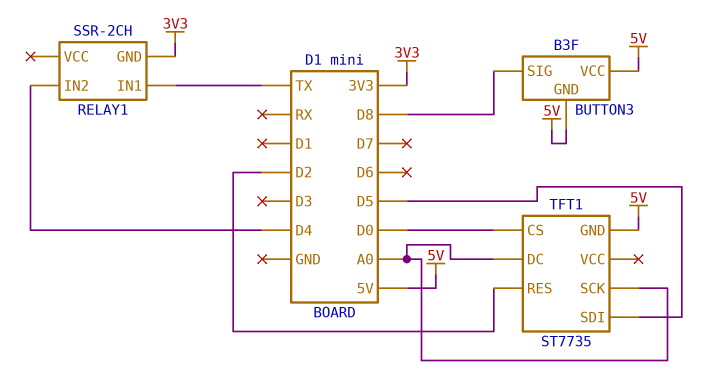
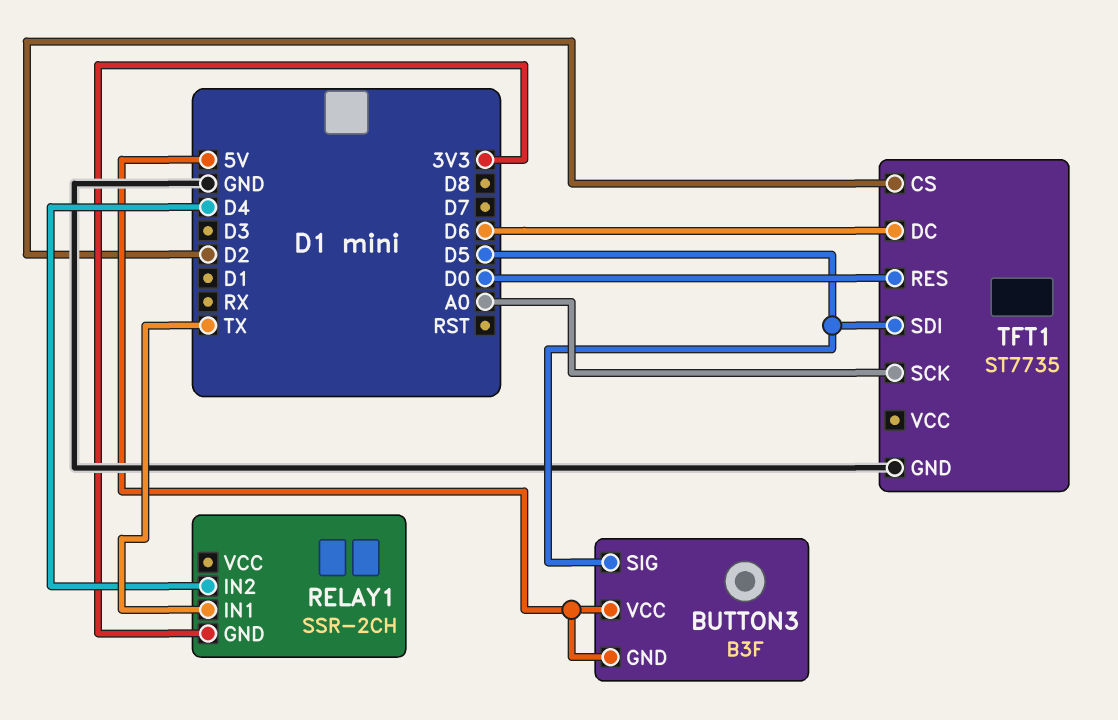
BUTTON3 pin SIG: D8 -> D5
TFT1 pin CS: D0 -> D2
TFT1 pin DC: A0 -> D6
TFT1 pin GND: 5V -> GND
TFT1 pin RES: D2 -> D0

